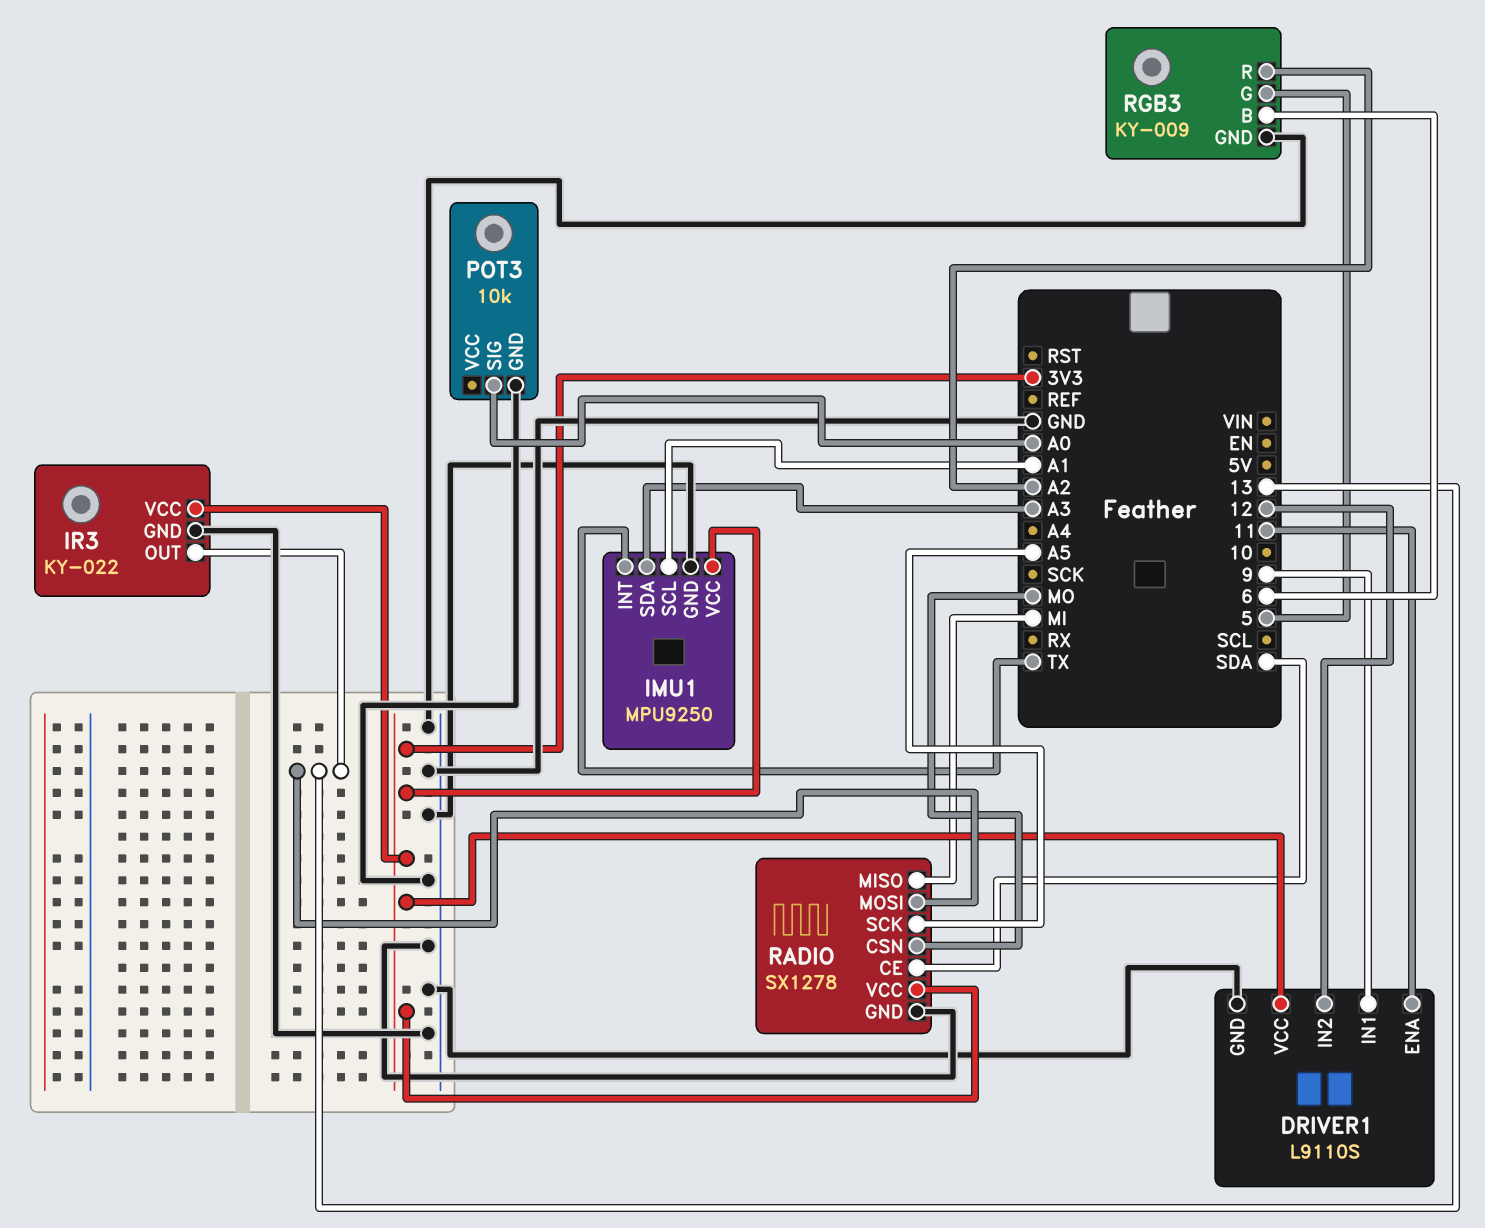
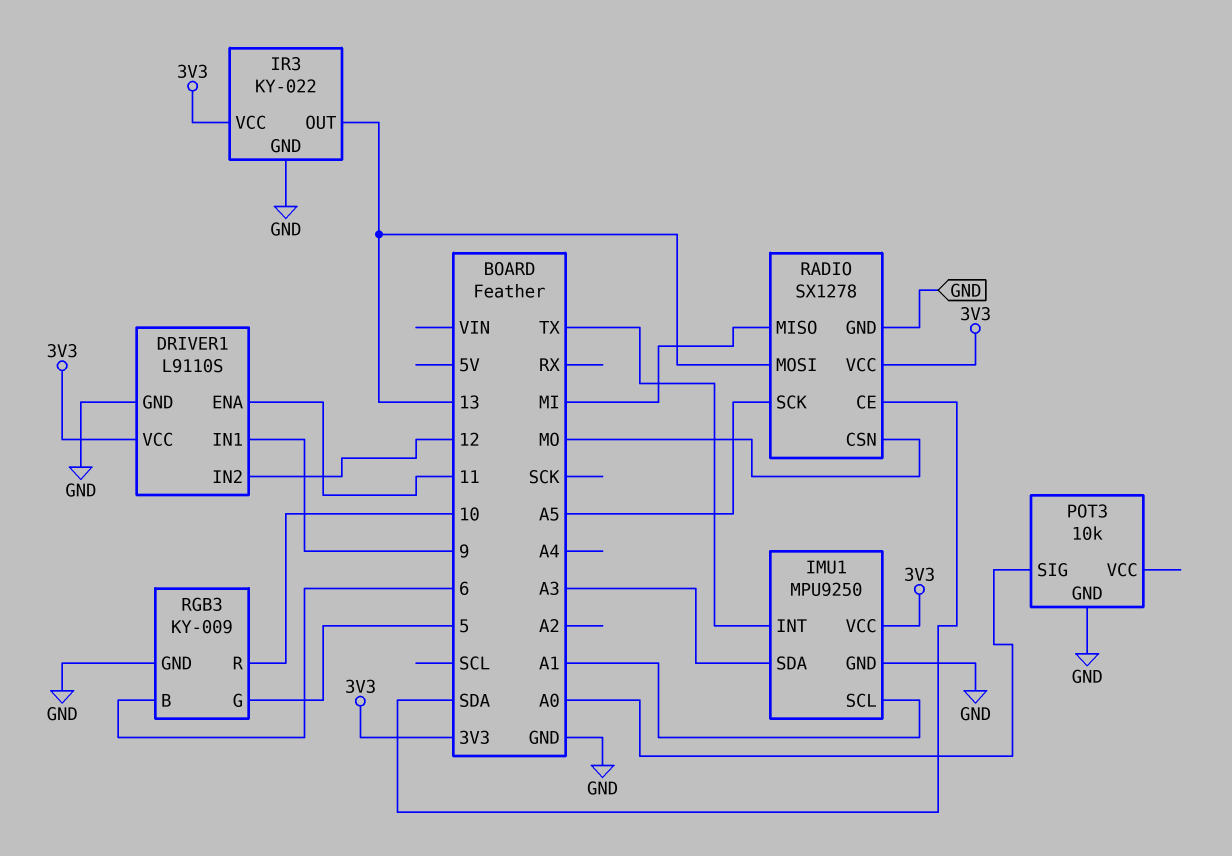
RGB3 pin R: A2 -> 10

